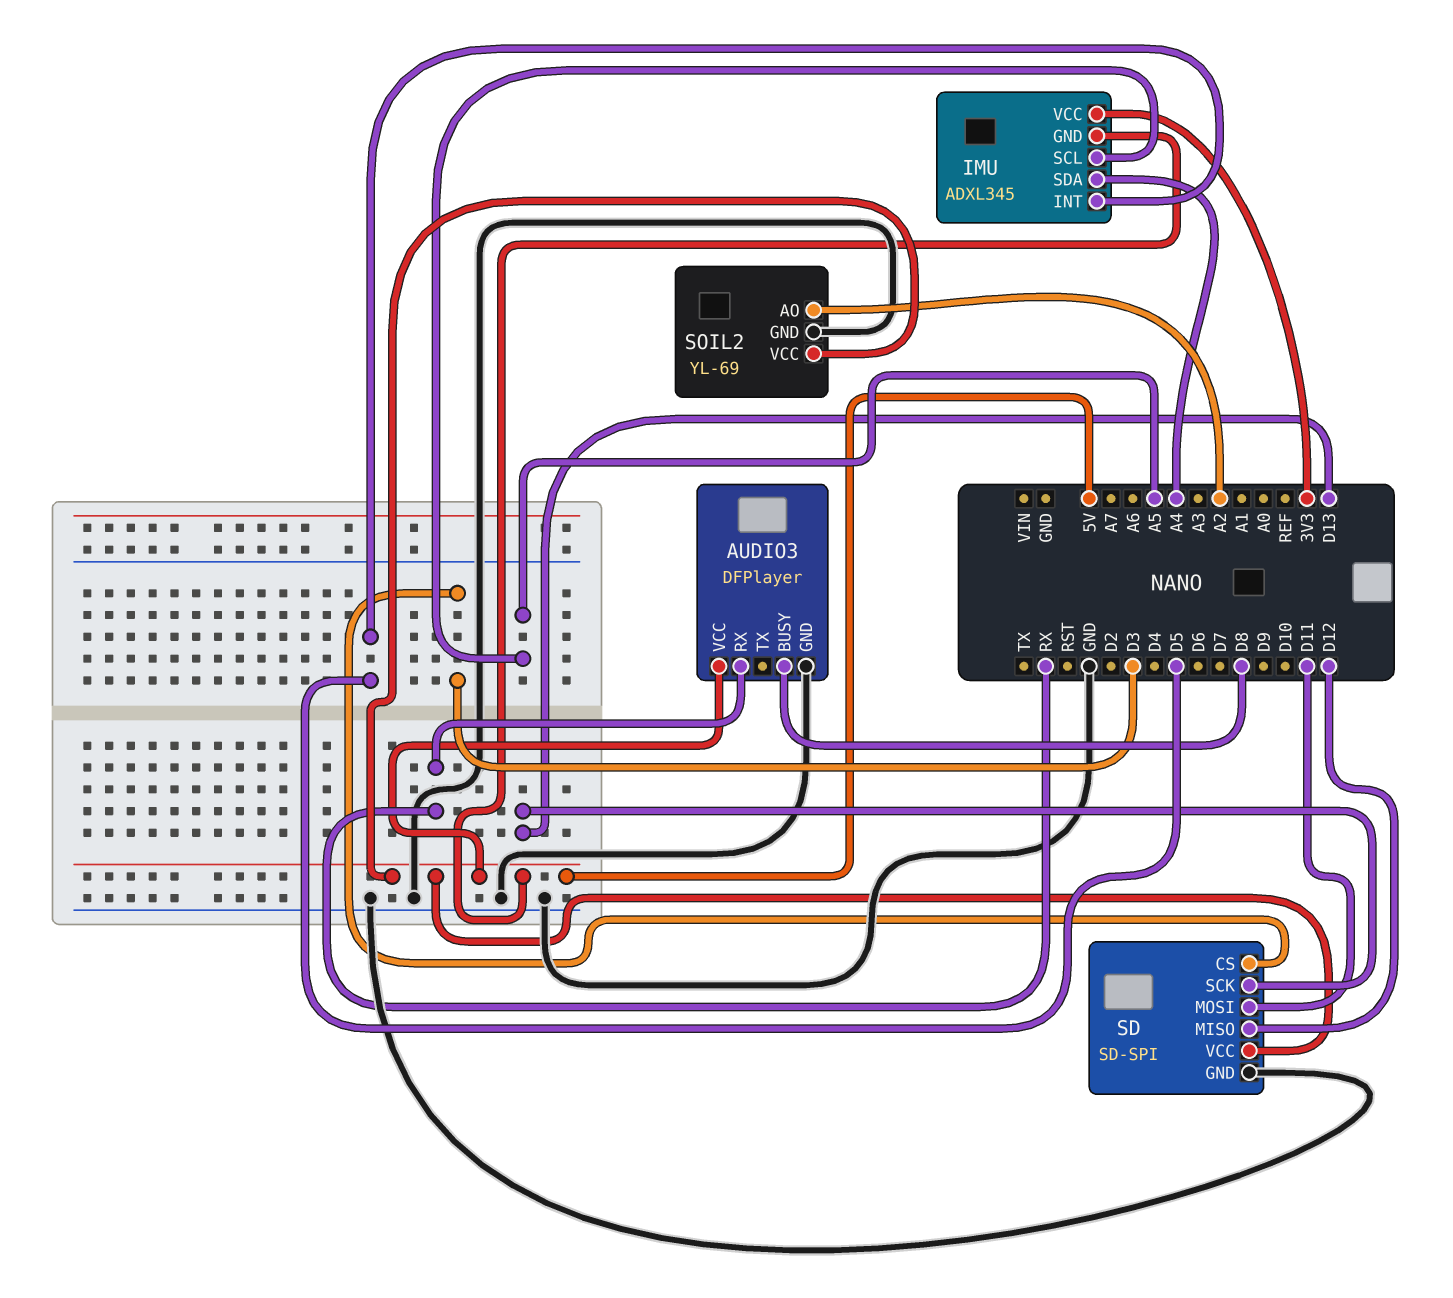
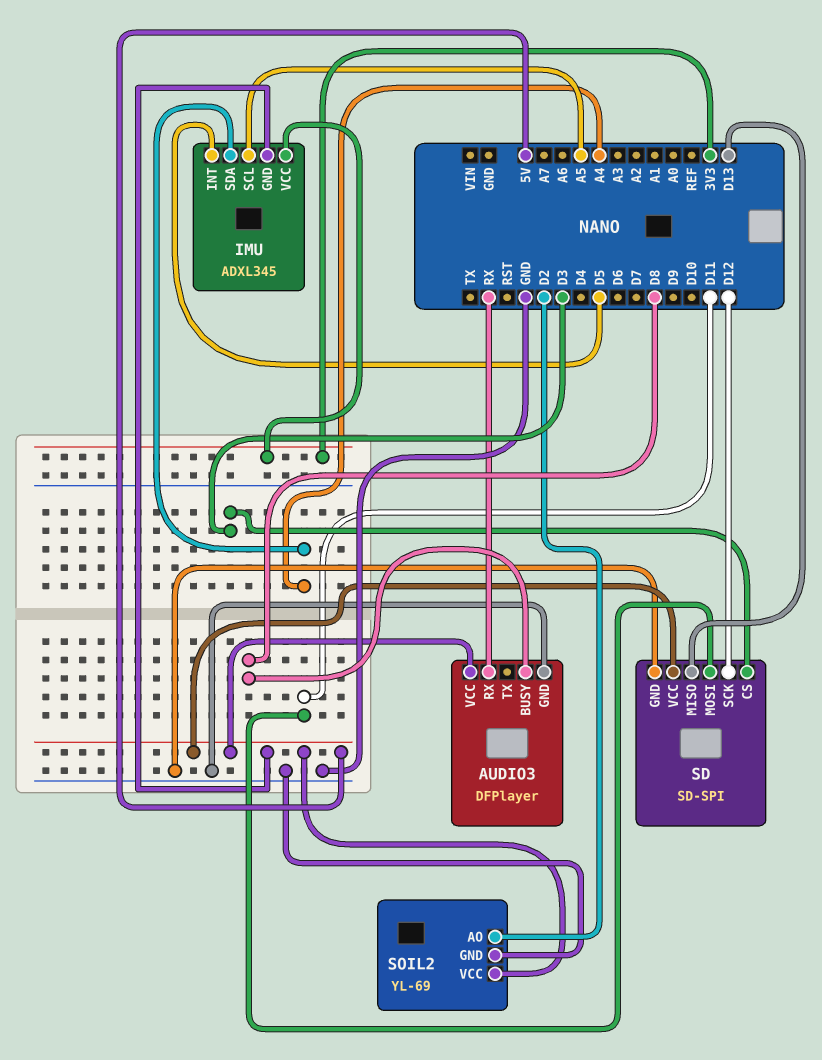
SD pin MISO: D12 -> D13
SD pin SCK: D13 -> D12
SOIL2 pin AO: A2 -> D2

